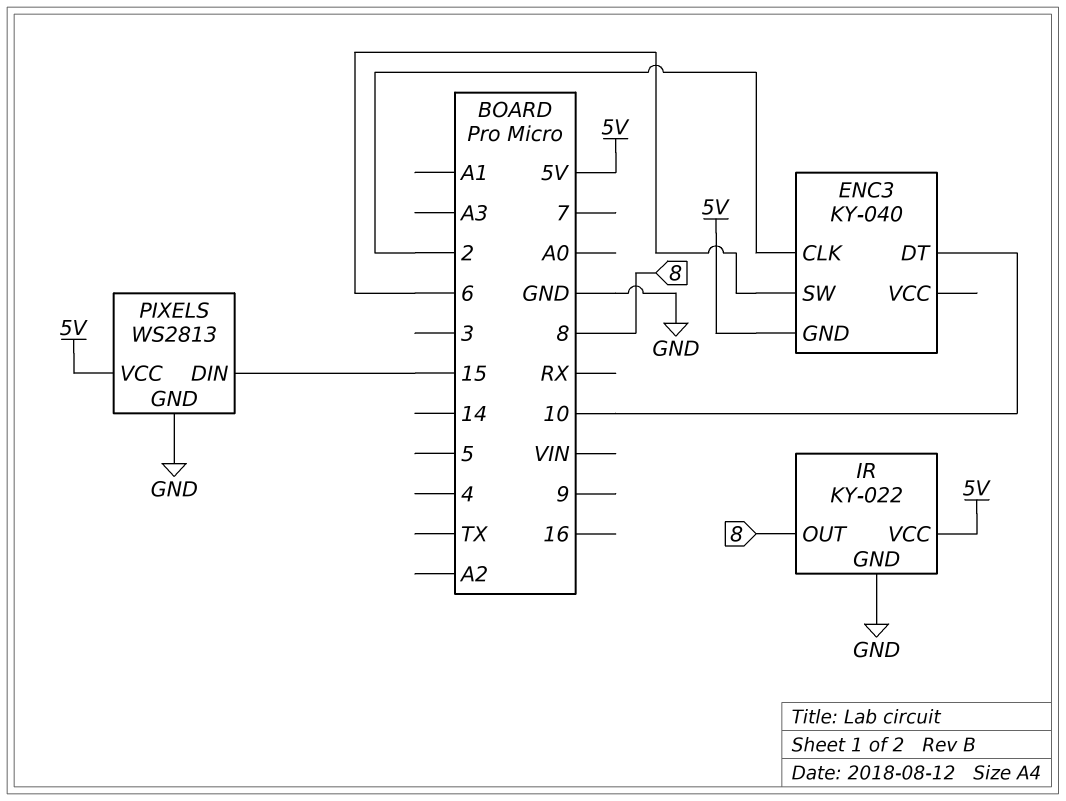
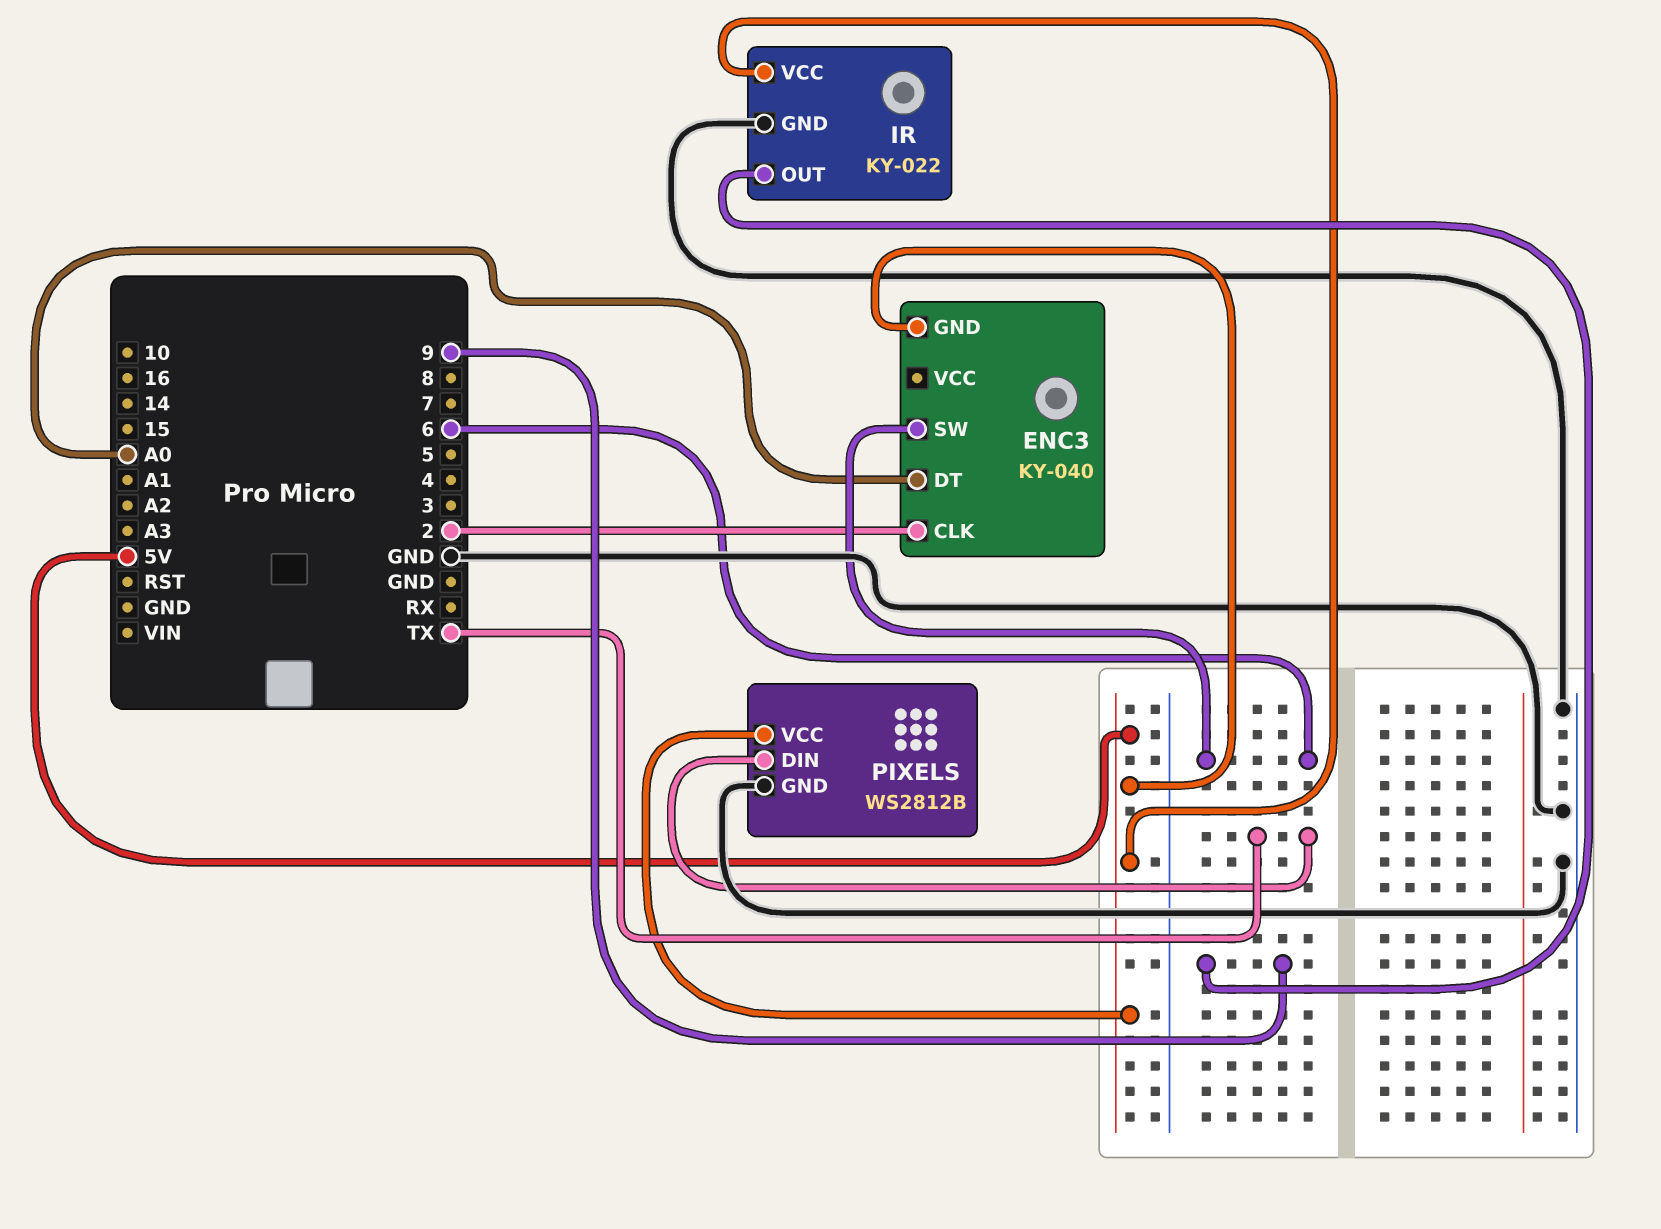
ENC3 pin DT: 10 -> A0
IR pin OUT: 8 -> 9
PIXELS: WS2813 -> WS2812B
PIXELS pin DIN: 15 -> TX

